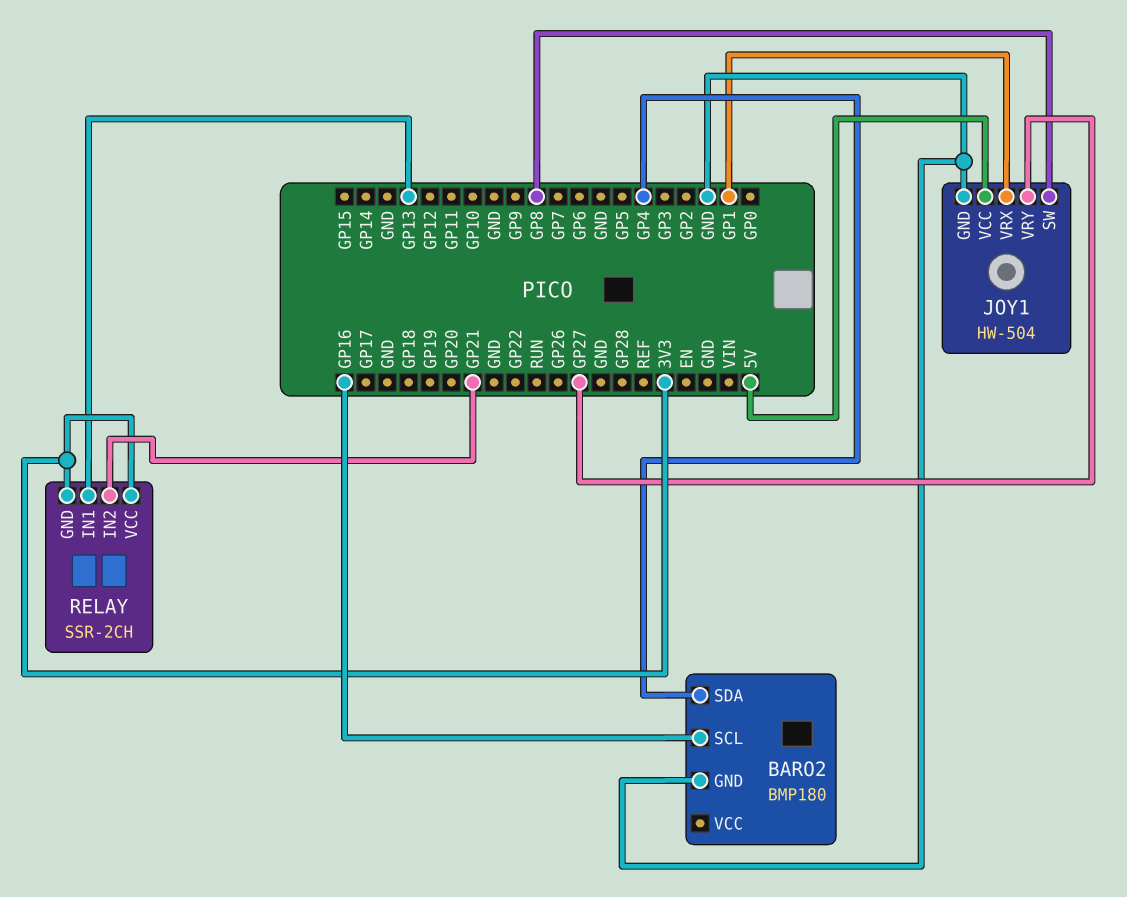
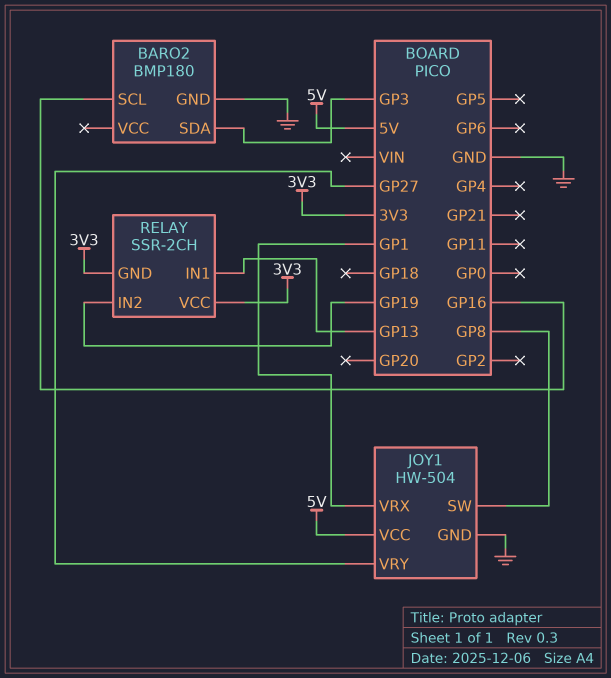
BARO2 pin SDA: GP4 -> GP3
RELAY pin IN2: GP21 -> GP19

